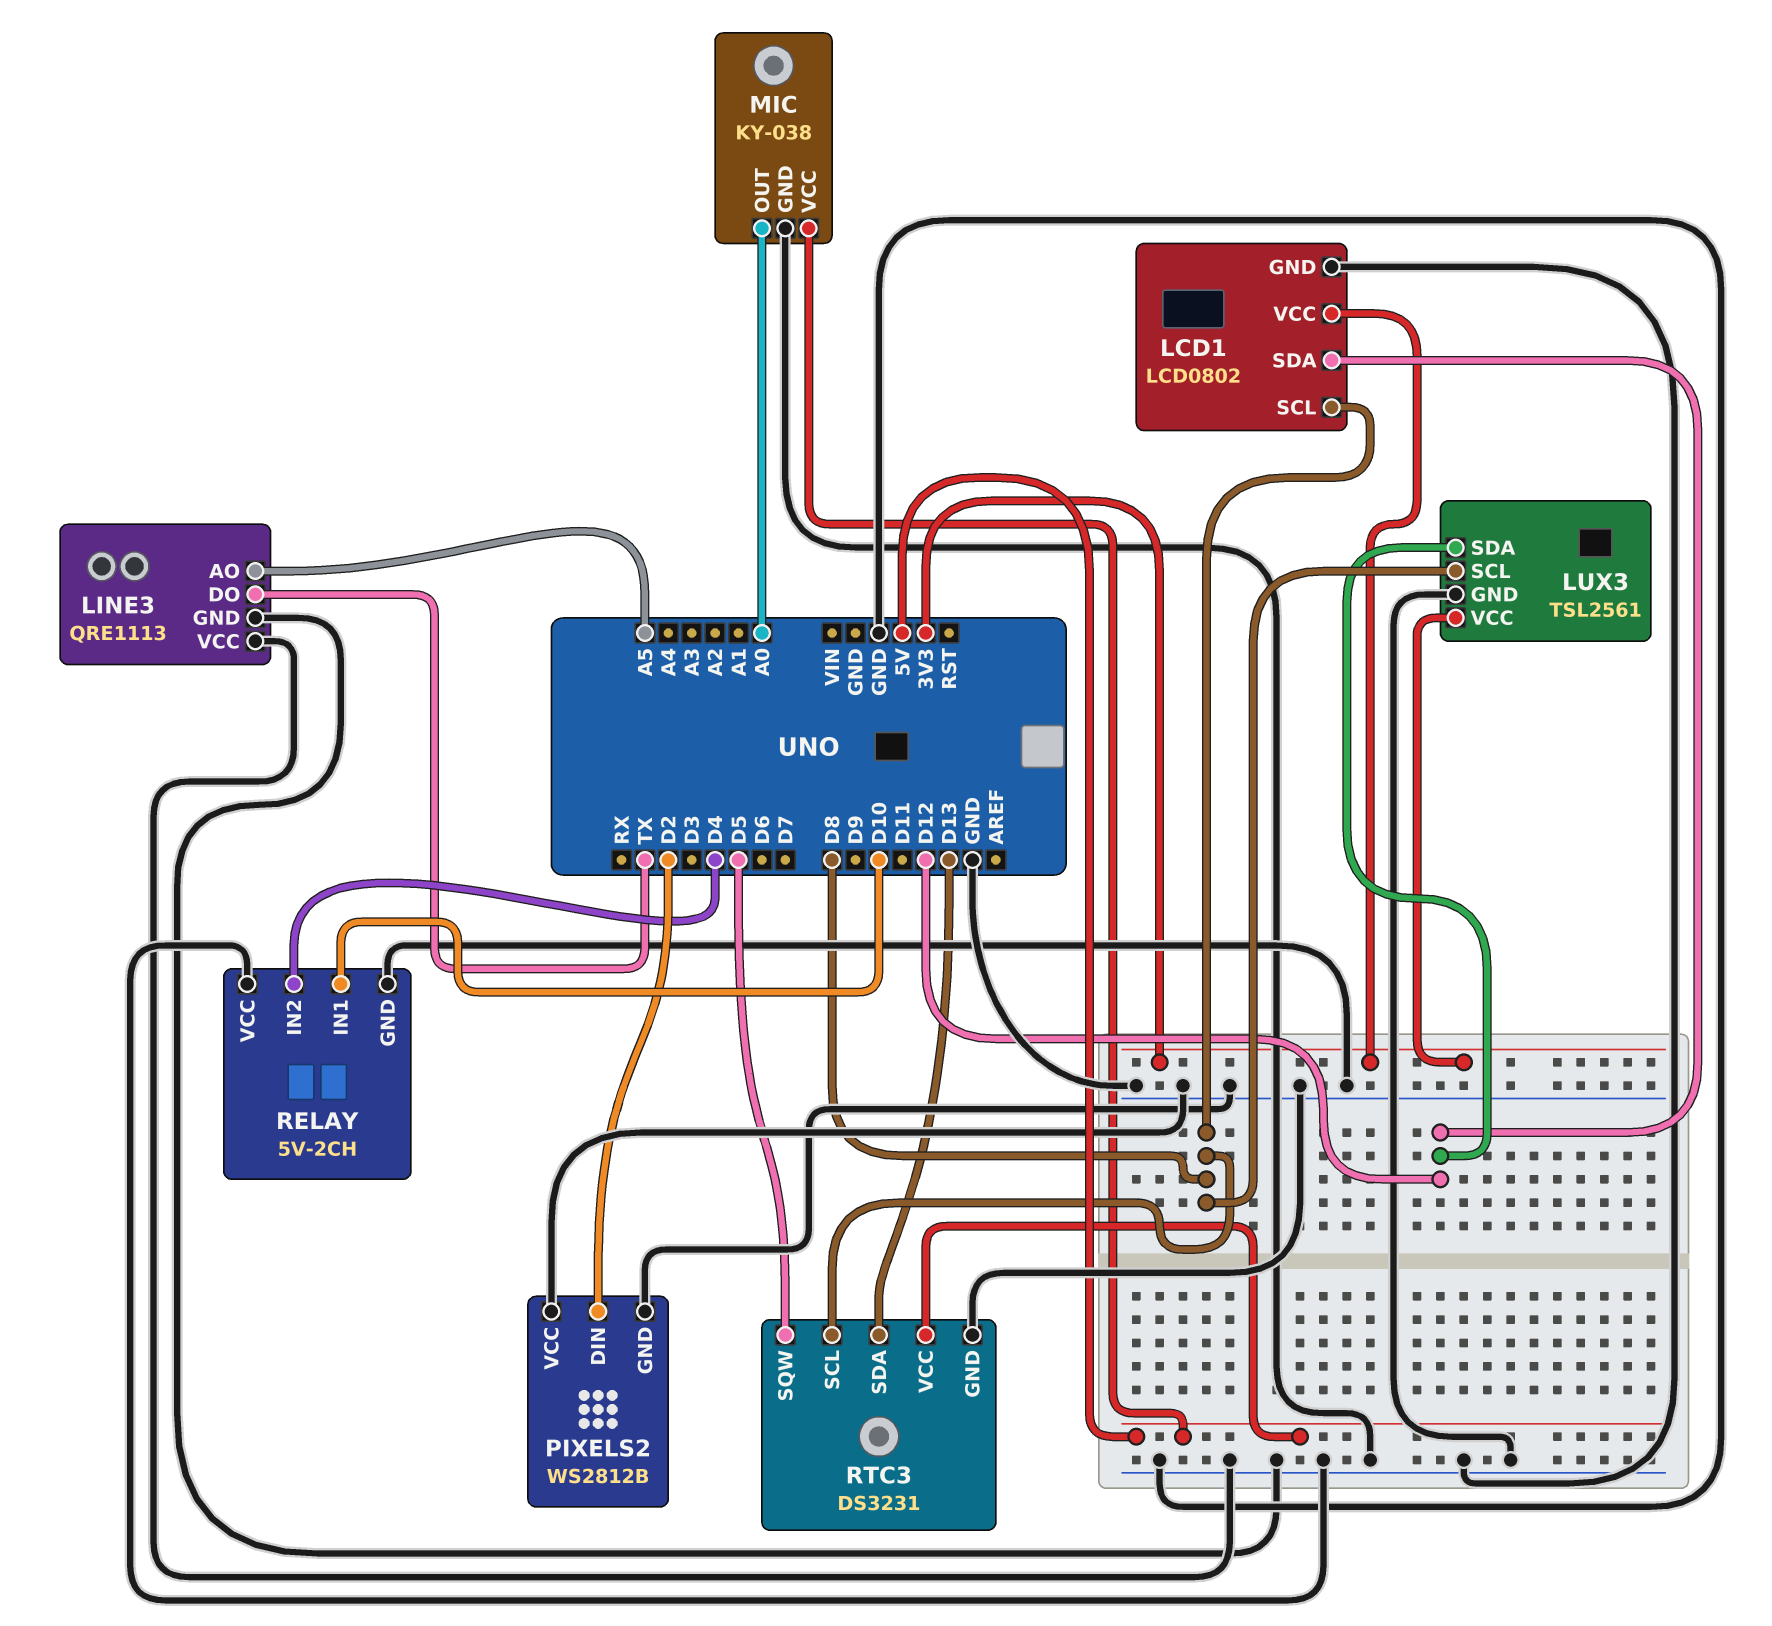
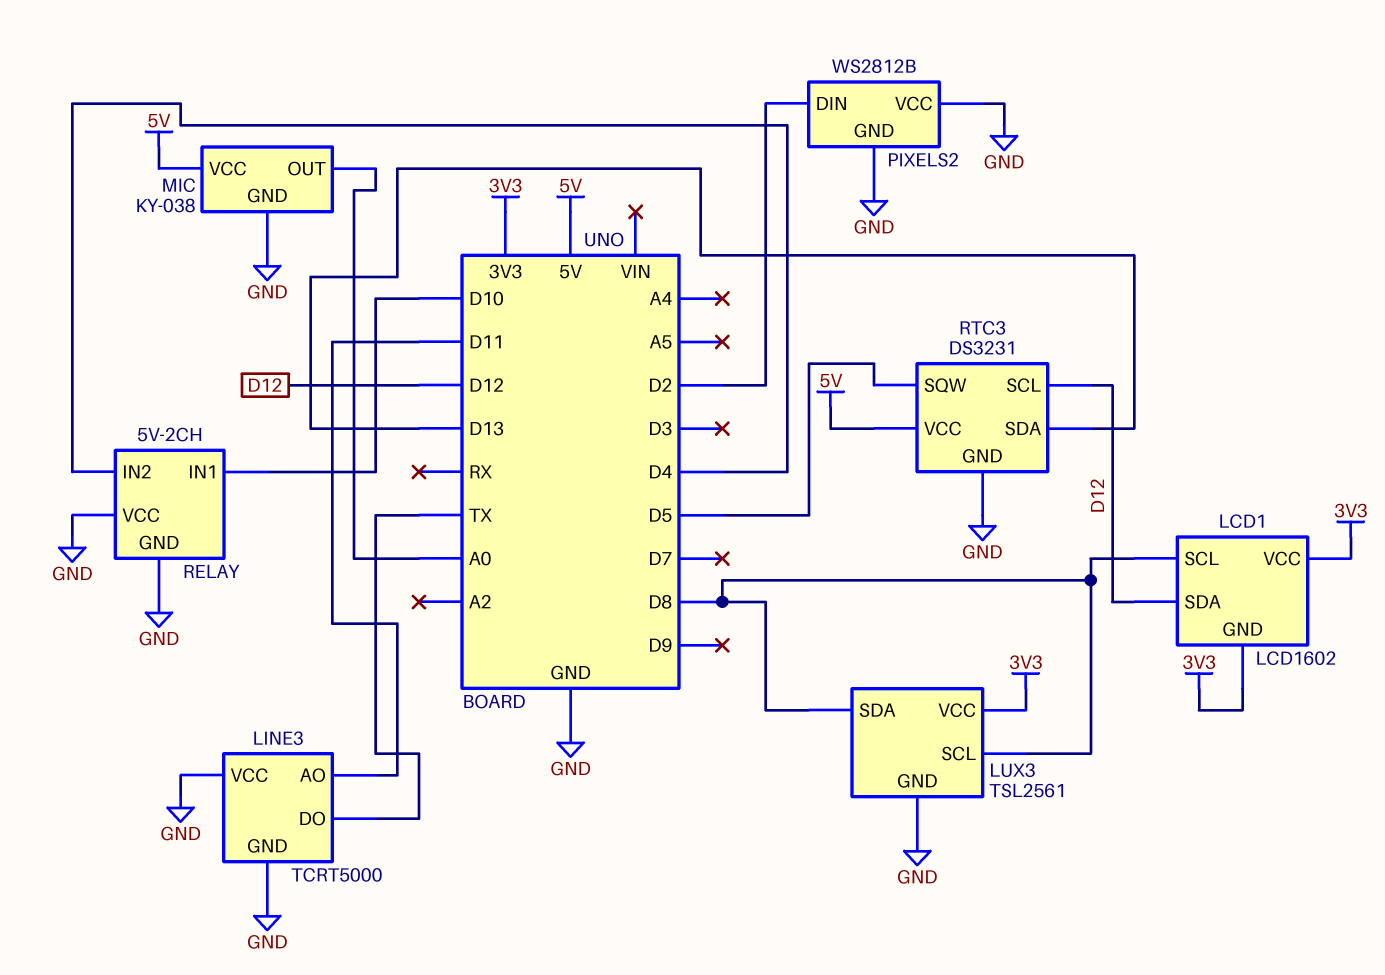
LCD1: LCD0802 -> LCD1602
LCD1 pin GND: GND -> 3V3
LINE3: QRE1113 -> TCRT5000
LINE3 pin AO: A5 -> D11
LUX3 pin SDA: D12 -> D8
RTC3 pin SCL: D8 -> D12

